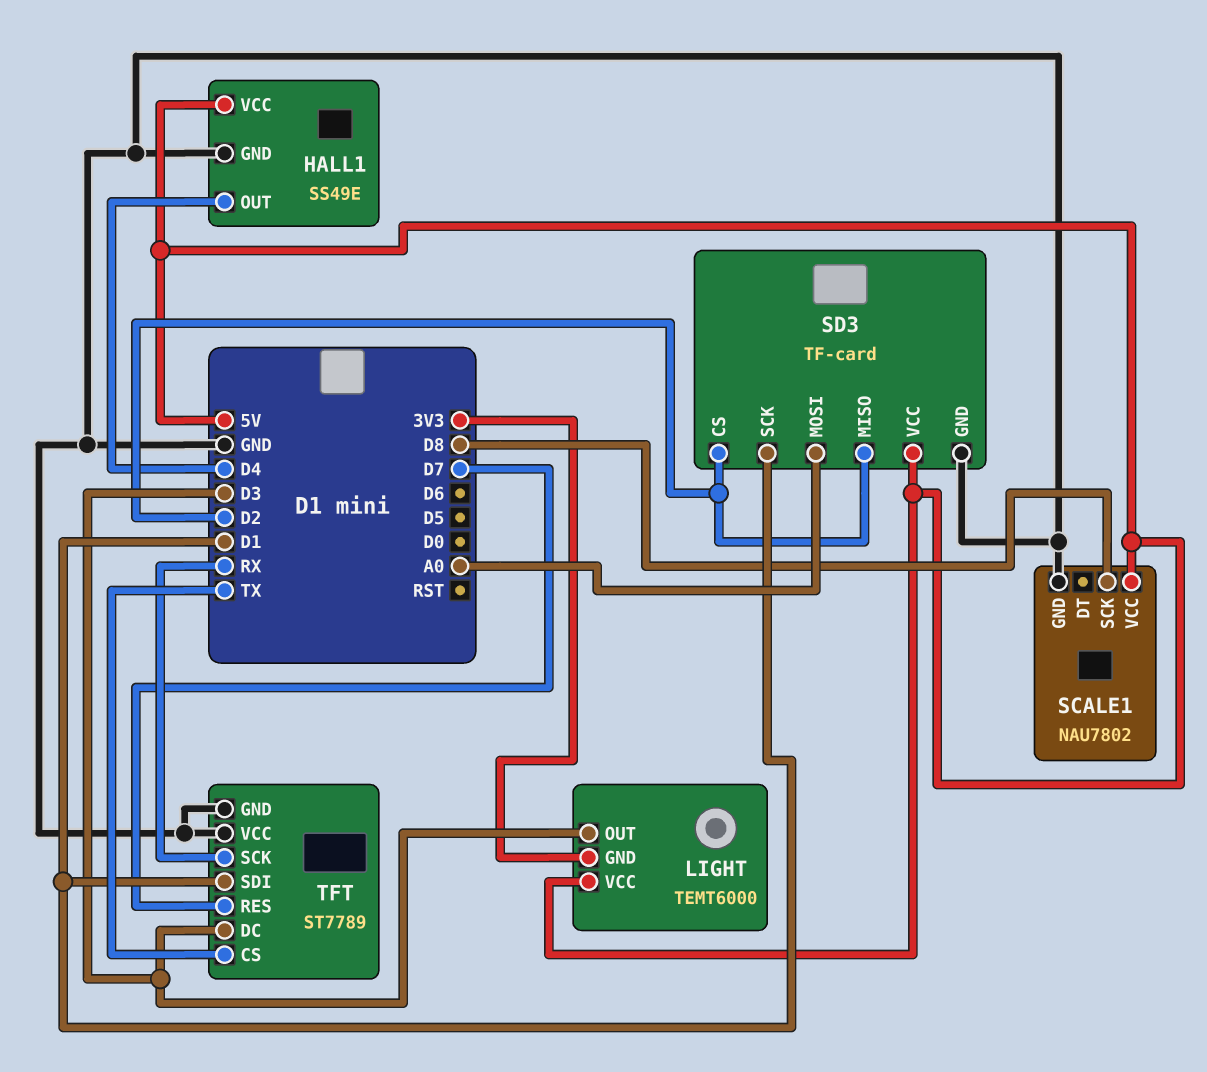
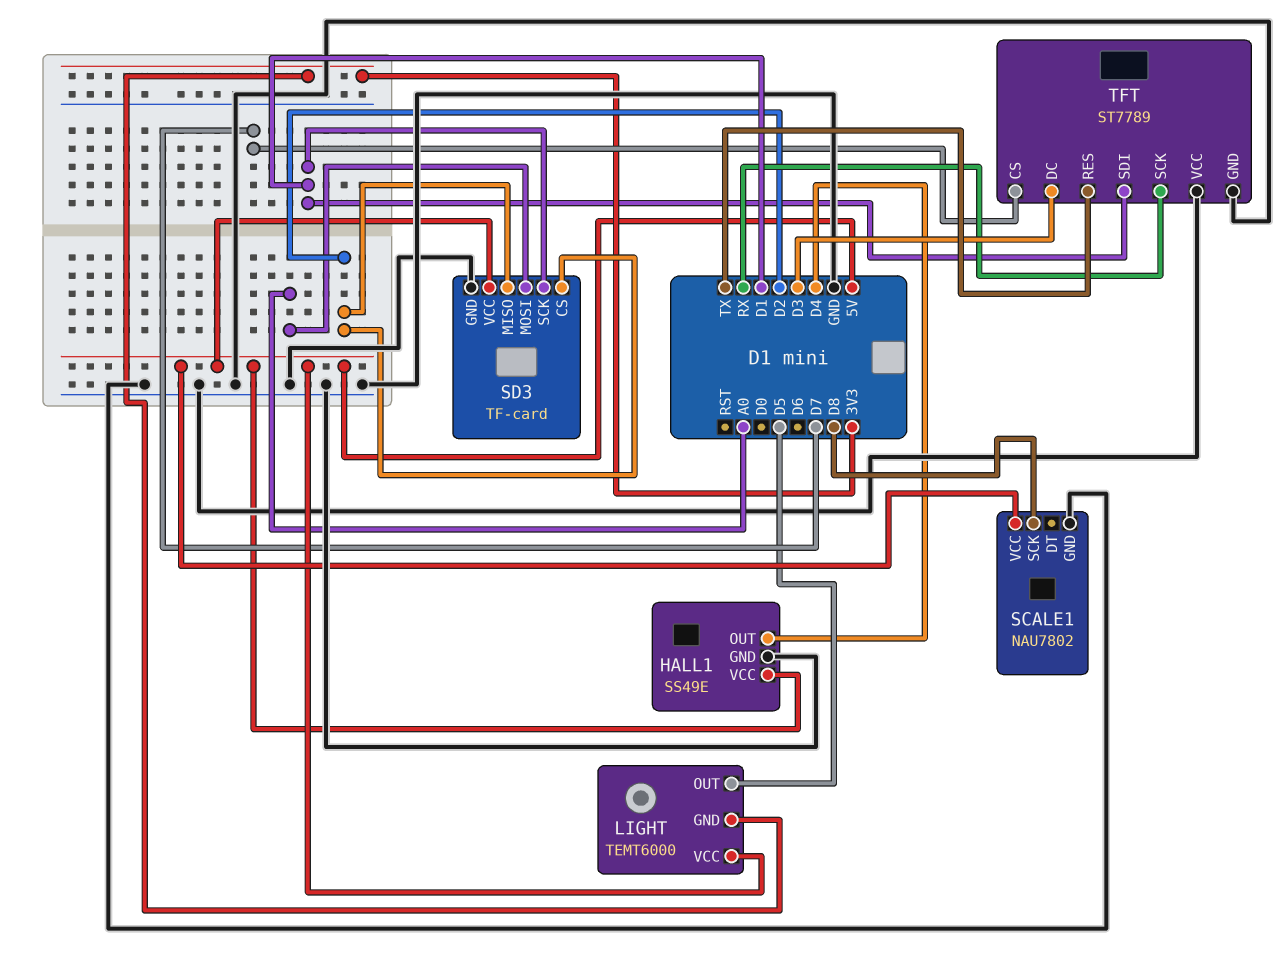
LIGHT pin OUT: D3 -> D5
TFT pin CS: TX -> D7
TFT pin RES: D7 -> TX

